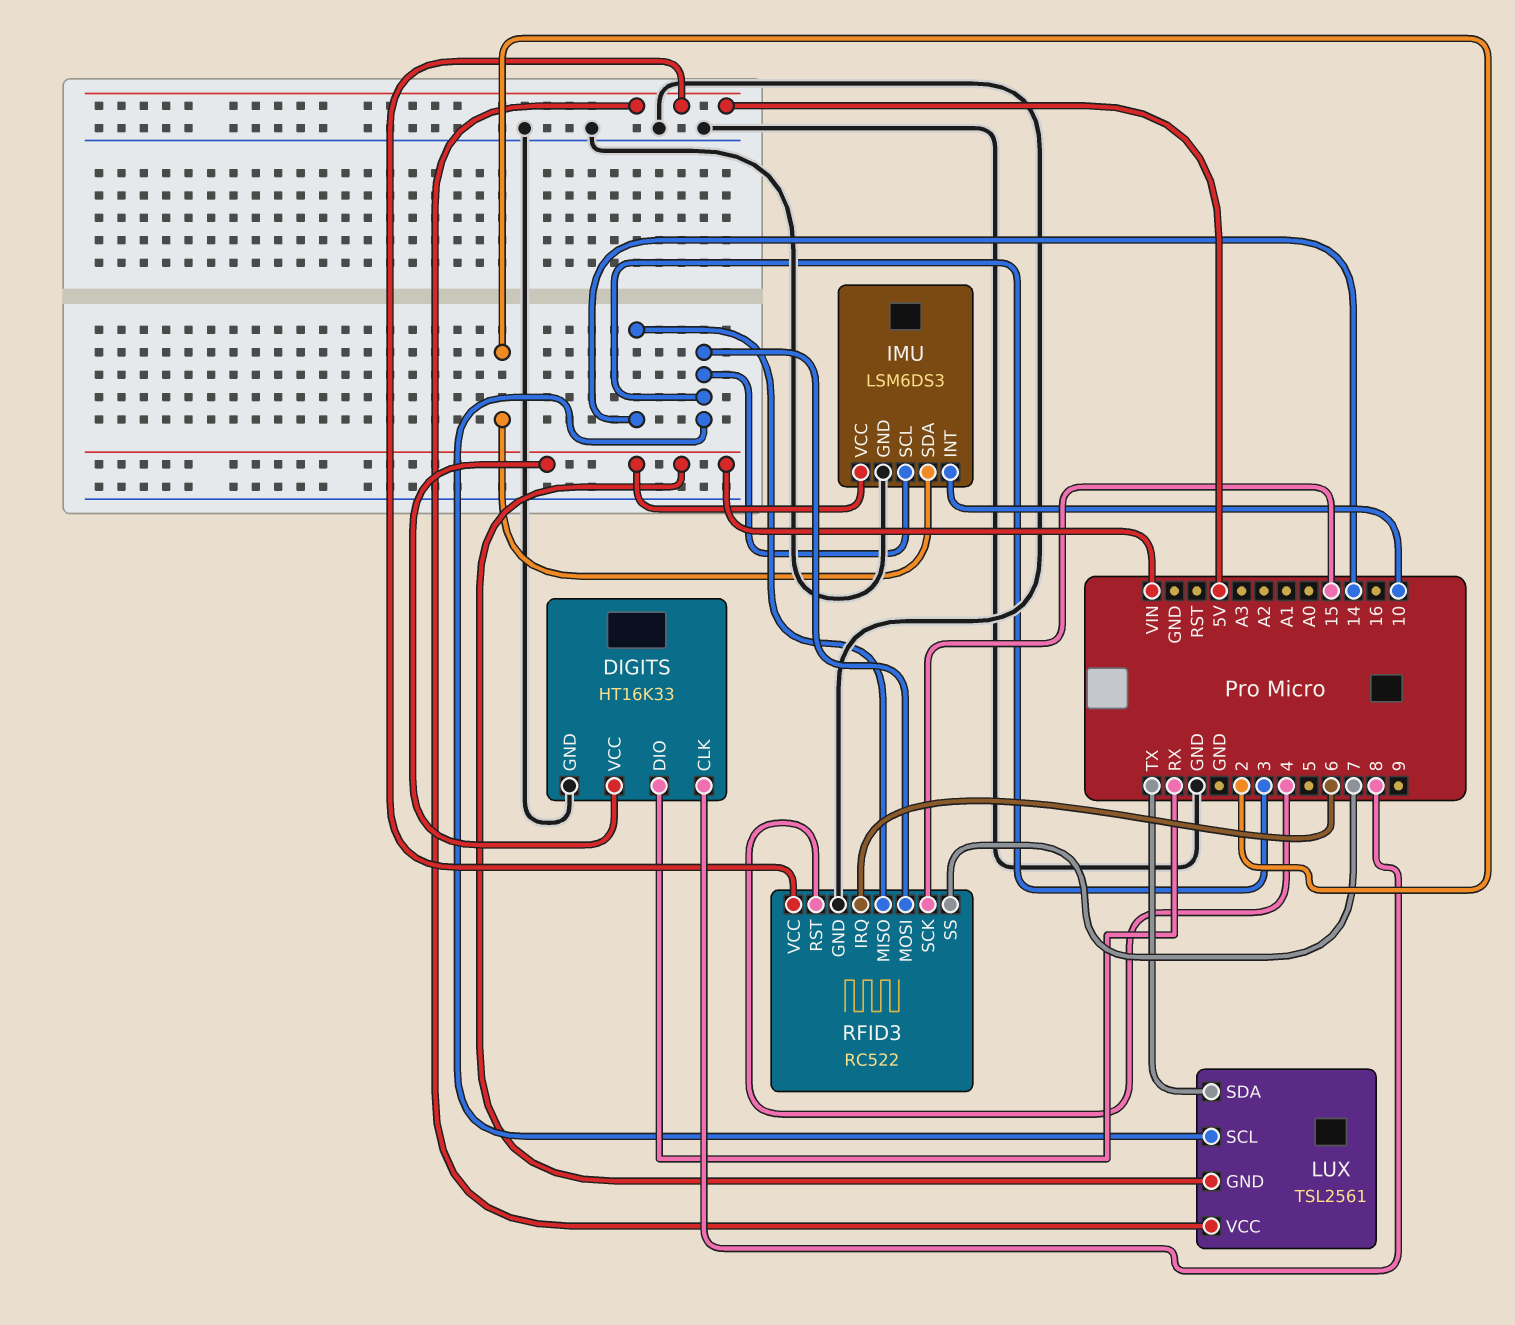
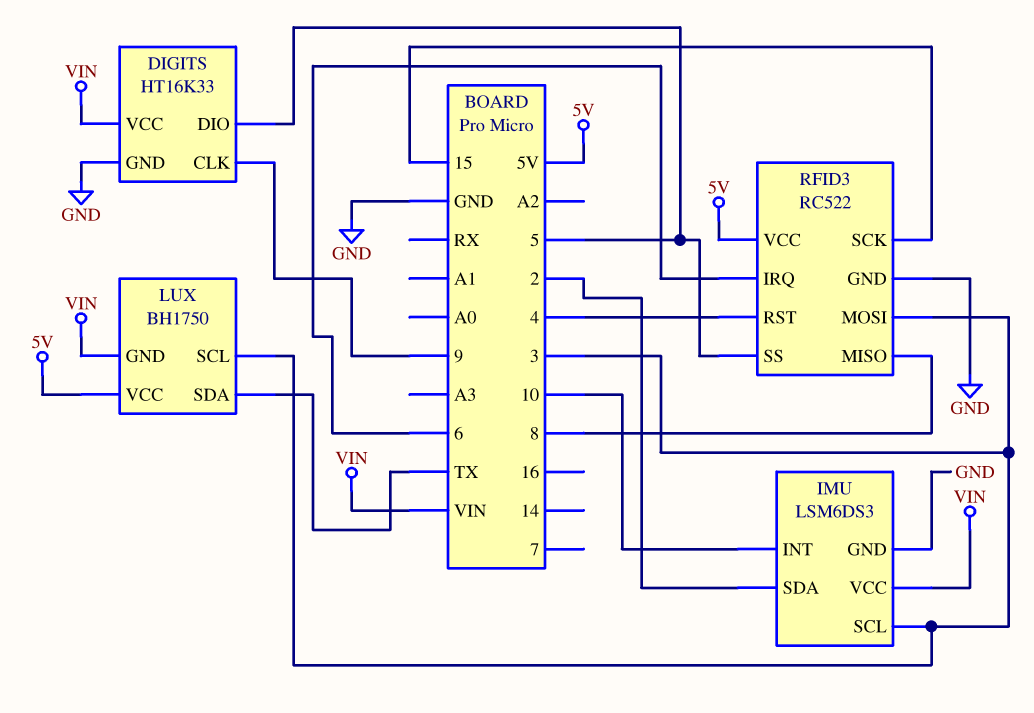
DIGITS pin CLK: 8 -> 9
DIGITS pin DIO: RX -> 5
LUX: TSL2561 -> BH1750
RFID3 pin MISO: 14 -> 8
RFID3 pin SS: 7 -> 5

